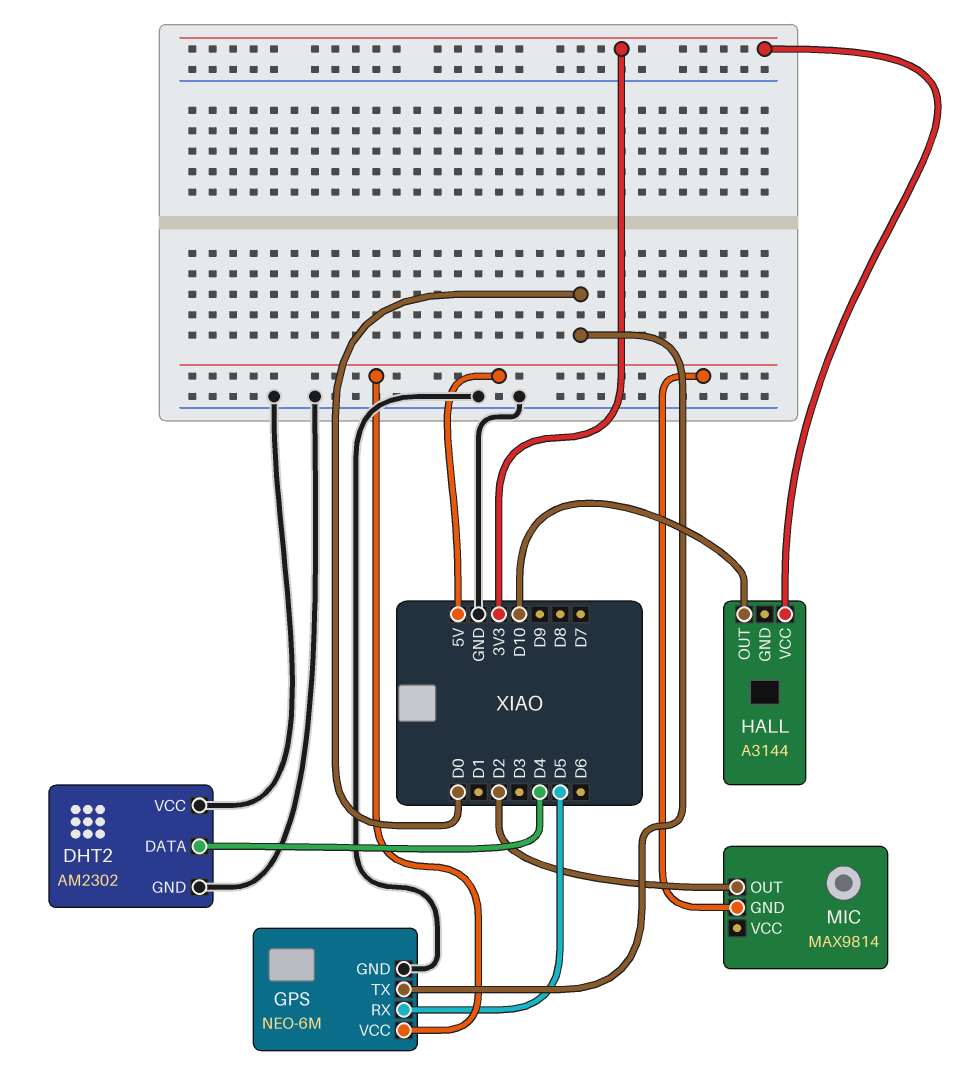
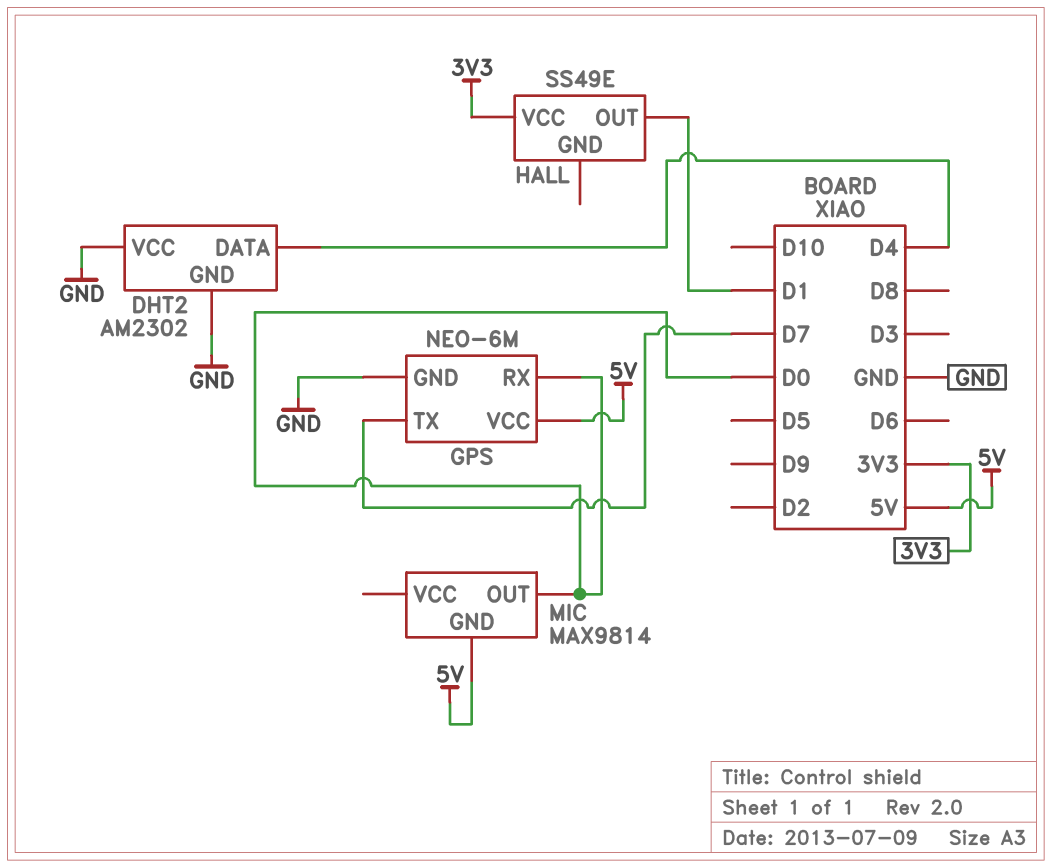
GPS pin RX: D5 -> D0
GPS pin TX: D0 -> D7
HALL: A3144 -> SS49E
HALL pin OUT: D10 -> D1
MIC pin OUT: D2 -> D0

